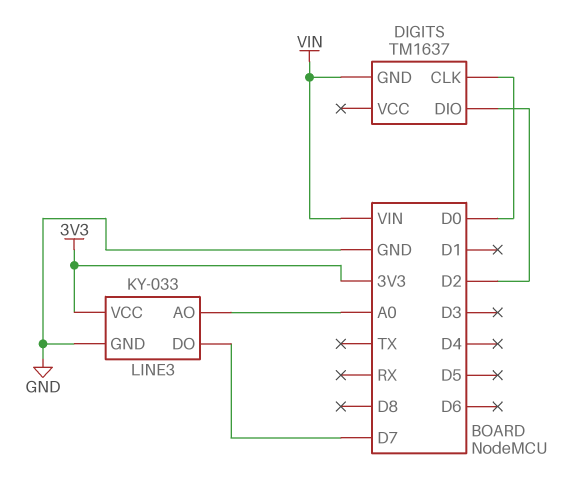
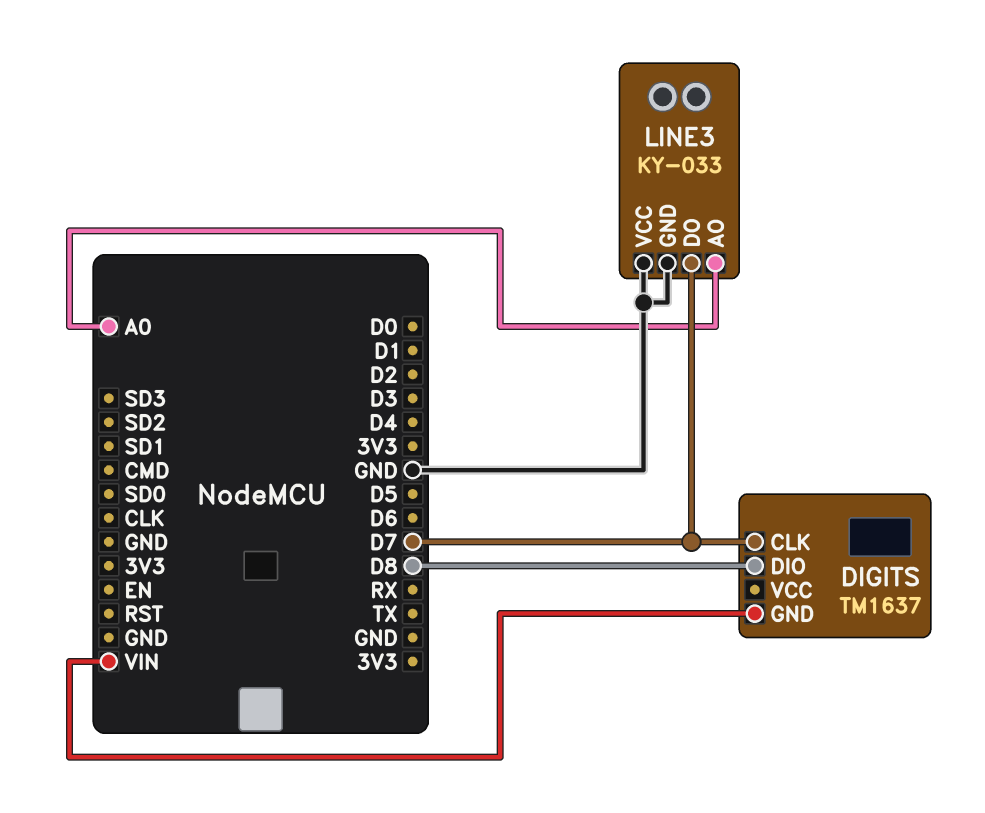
DIGITS pin CLK: D0 -> D7
DIGITS pin DIO: D2 -> D8
LINE3 pin VCC: 3V3 -> GND

